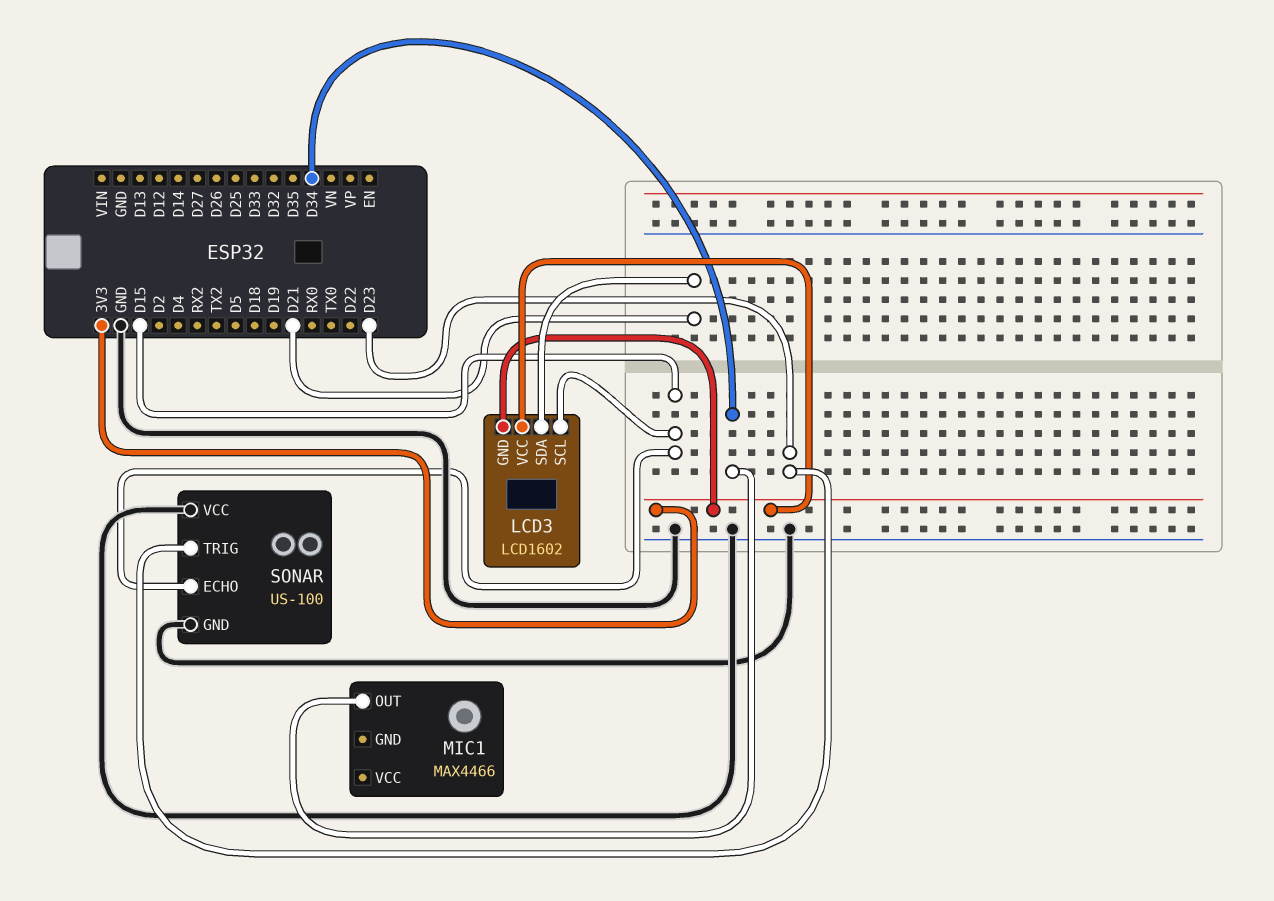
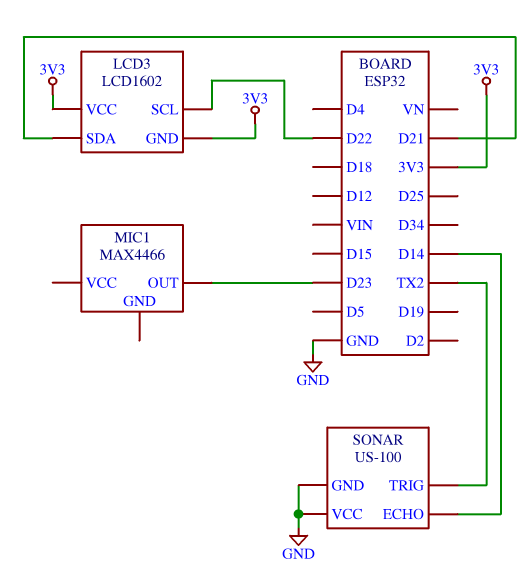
LCD3 pin SCL: D15 -> D22
MIC1 pin OUT: D34 -> D23
SONAR pin ECHO: D15 -> D14
SONAR pin TRIG: D23 -> TX2

